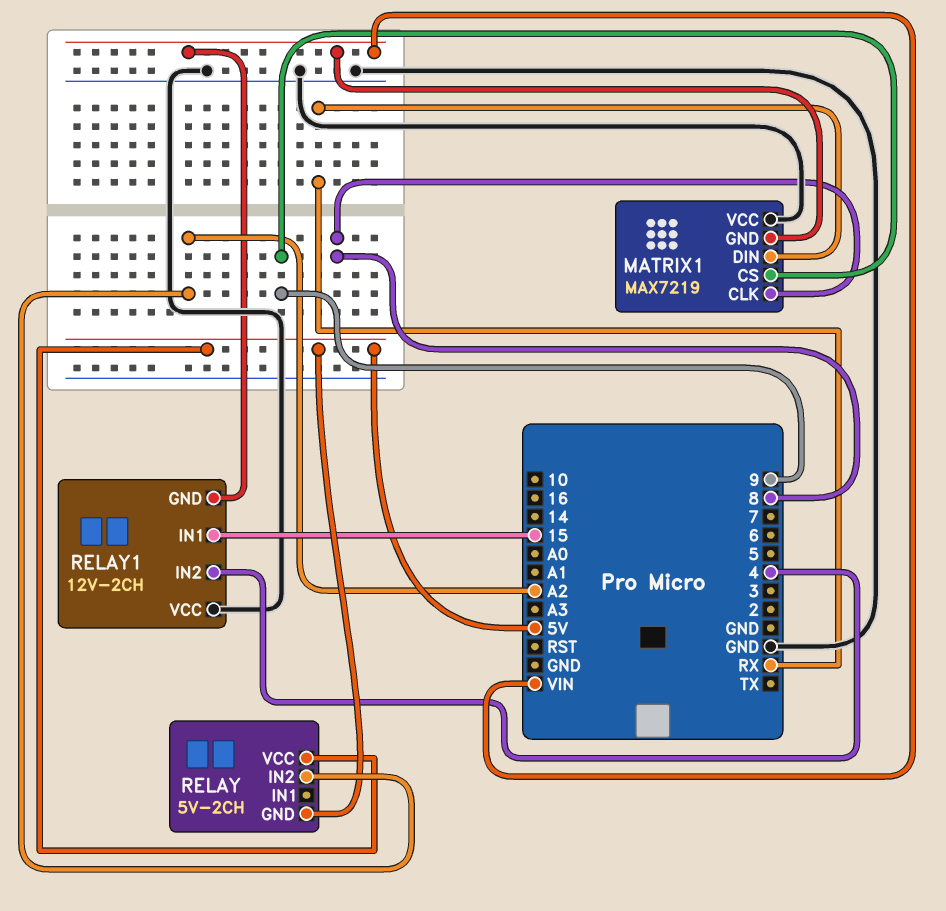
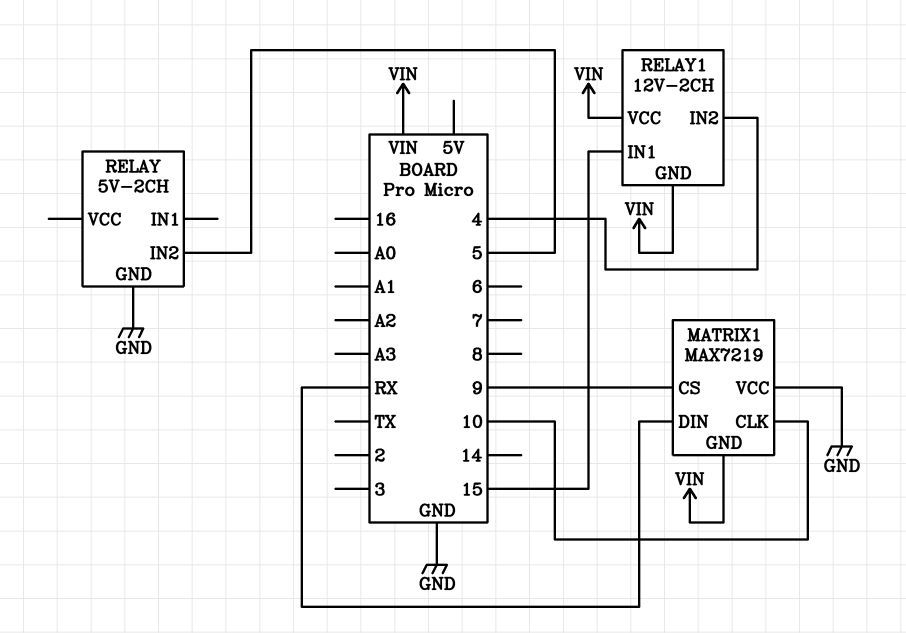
MATRIX1 pin CLK: 8 -> 10
RELAY pin GND: 5V -> GND
RELAY pin IN2: A2 -> 5
RELAY pin VCC: 5V -> none
RELAY1 pin VCC: GND -> VIN

